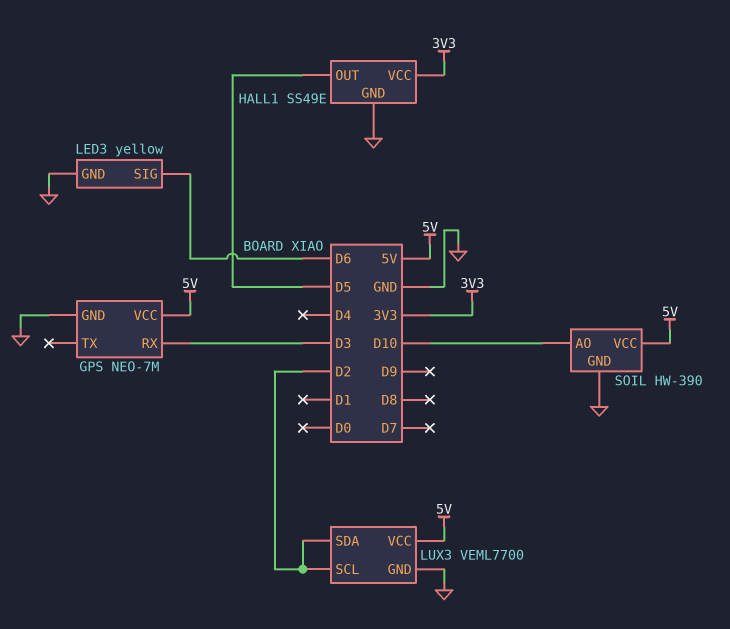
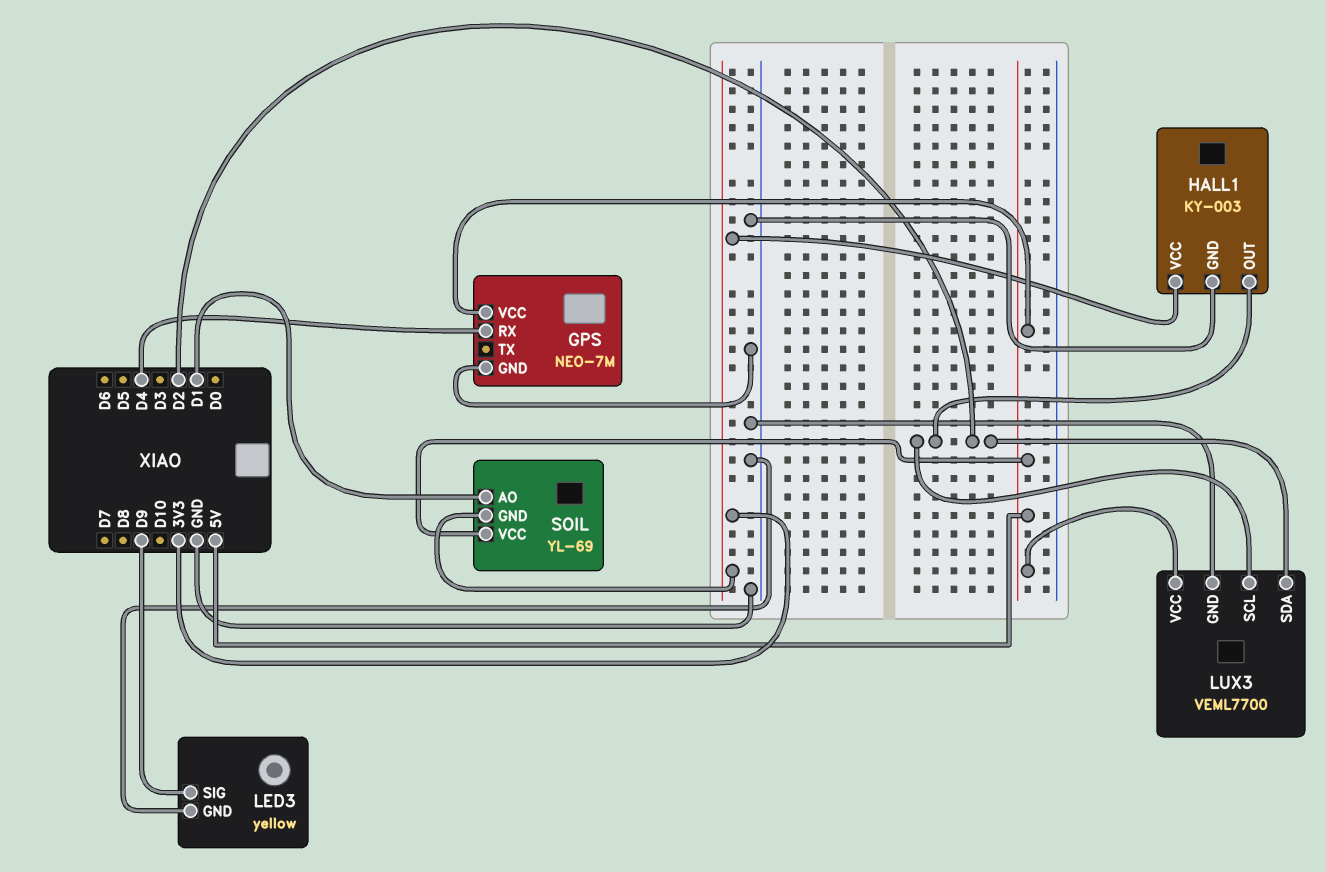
GPS pin RX: D3 -> D4
HALL1: SS49E -> KY-003
HALL1 pin OUT: D5 -> D2
LED3 pin SIG: D6 -> D9
SOIL: HW-390 -> YL-69
SOIL pin AO: D10 -> D1
SOIL pin GND: GND -> 3V3

